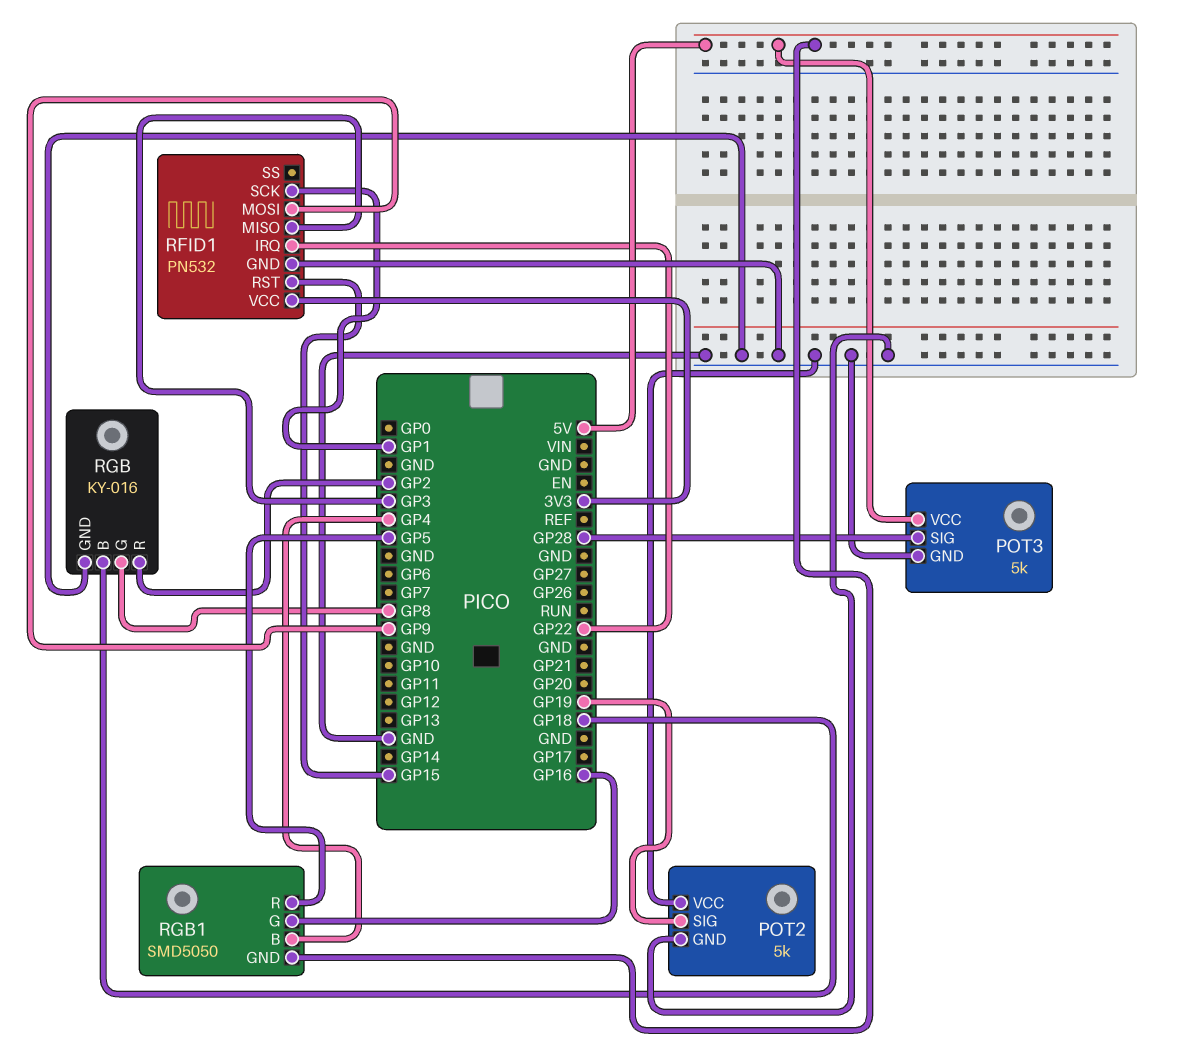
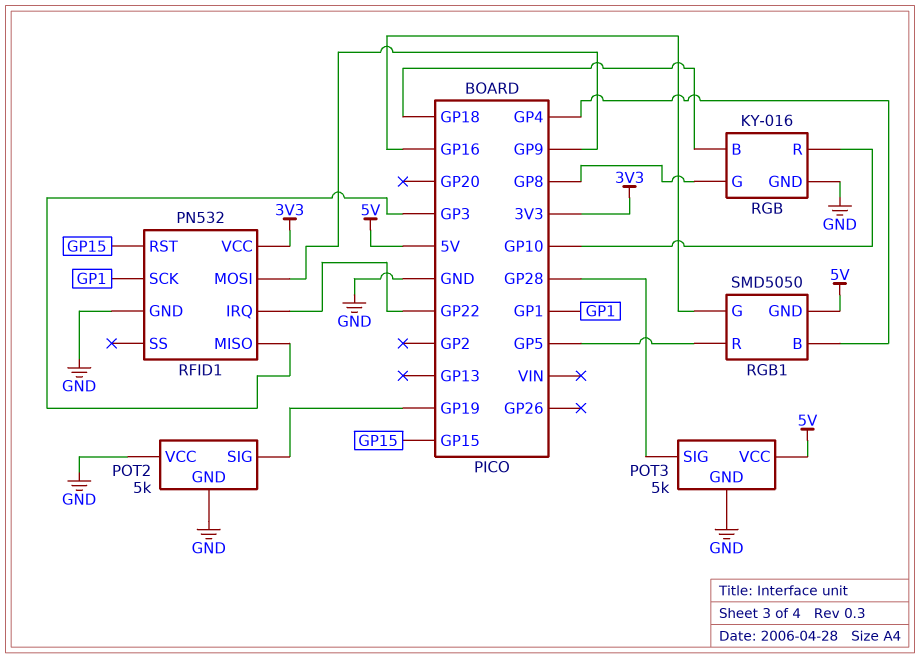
RGB pin R: GP2 -> GP10

